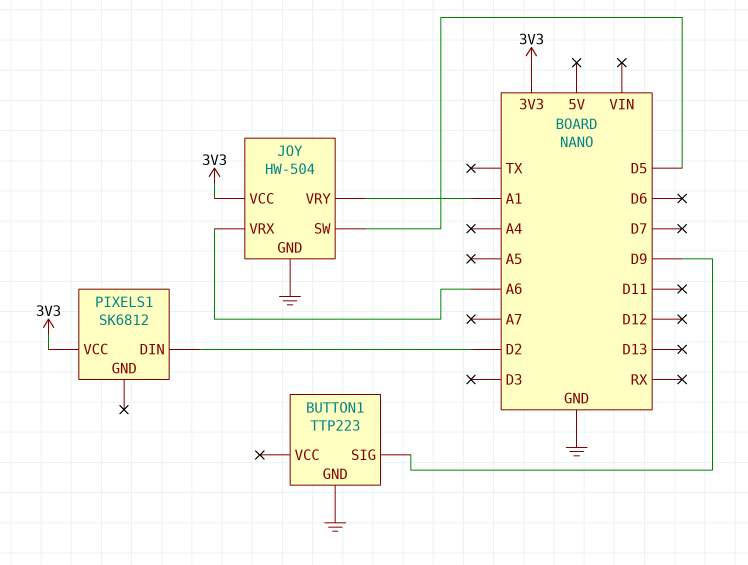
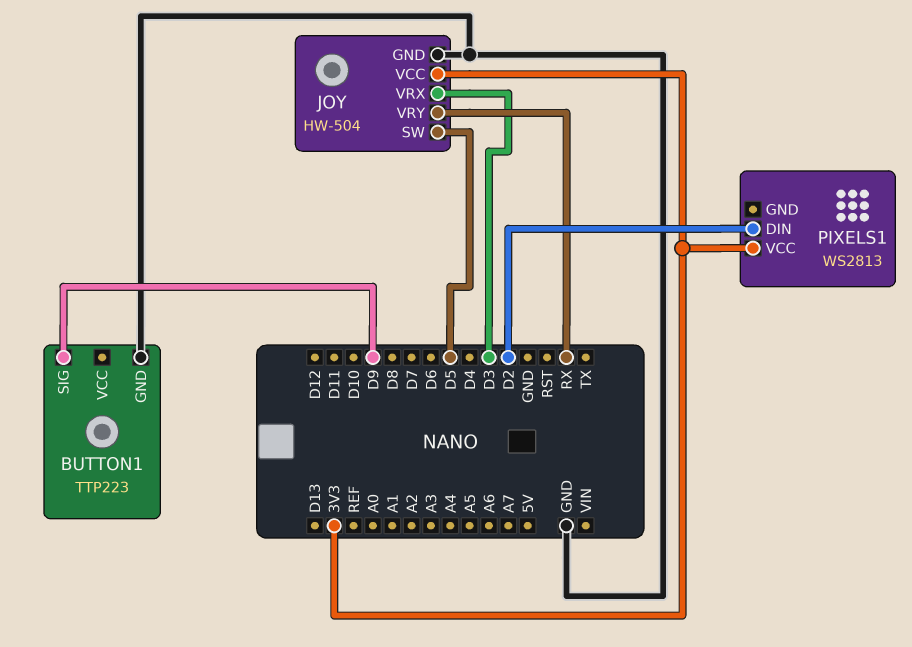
JOY pin VRX: A6 -> D3
JOY pin VRY: A1 -> RX
PIXELS1: SK6812 -> WS2813

